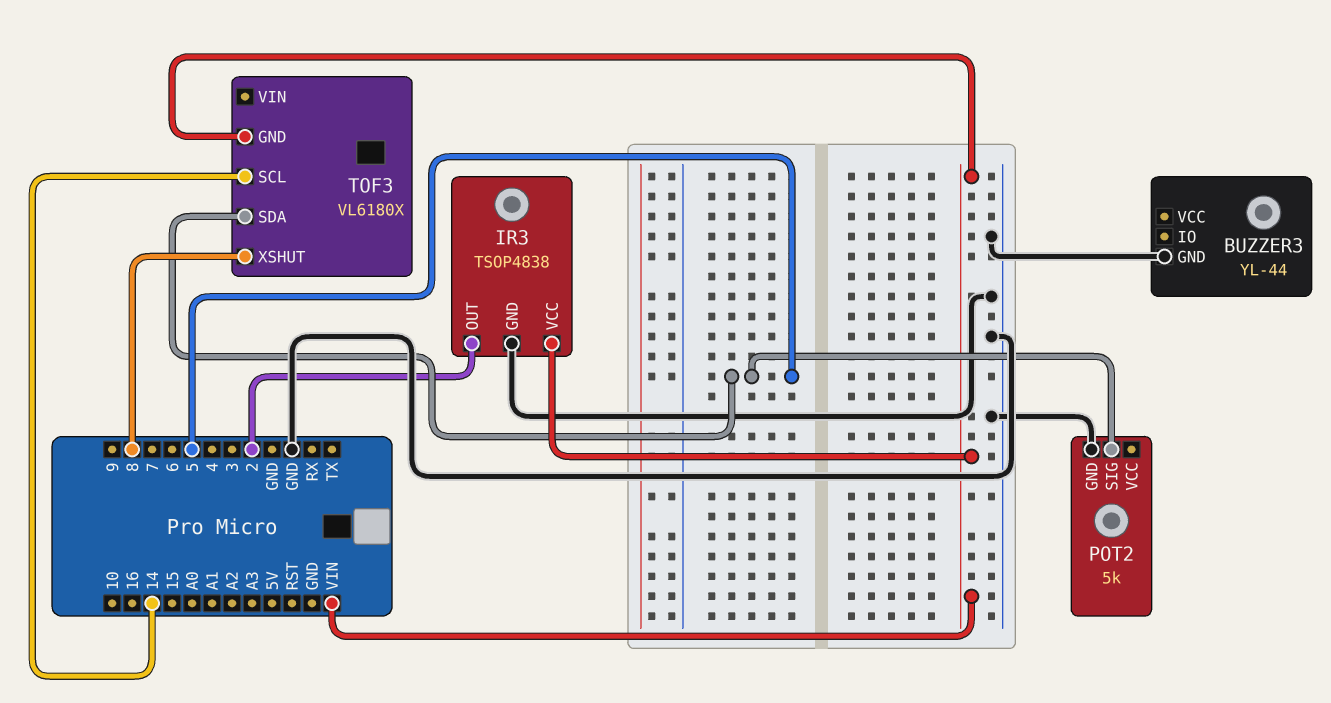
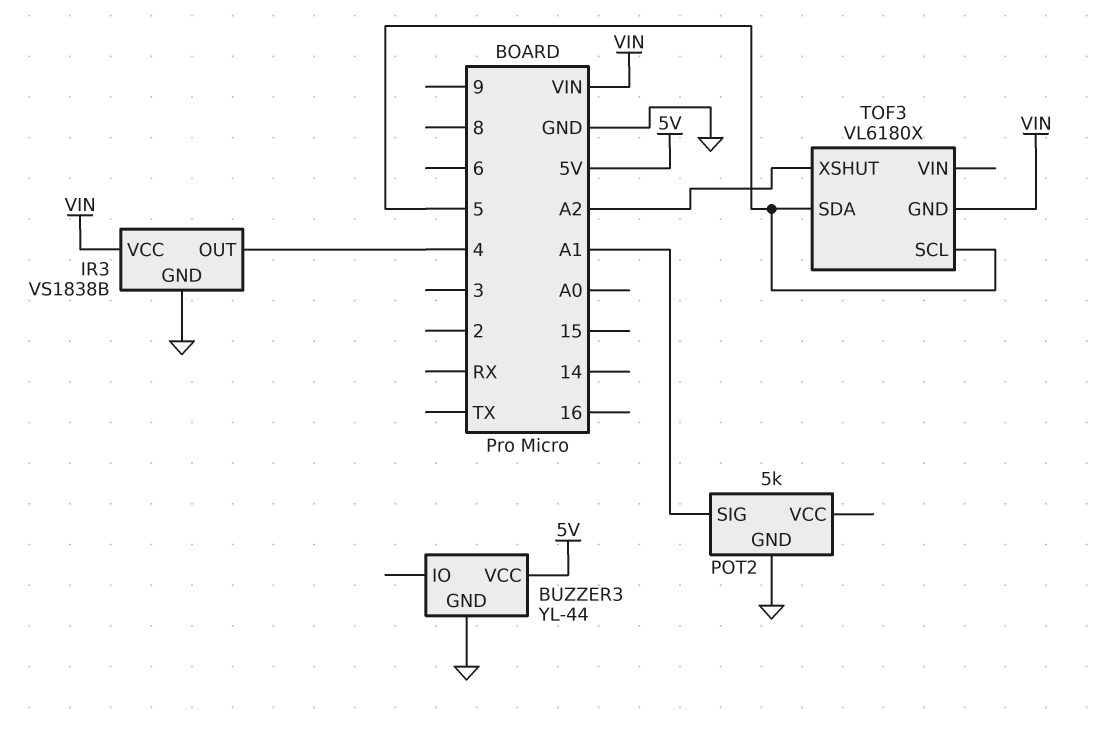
BUZZER3 pin VCC: none -> 5V
IR3: TSOP4838 -> VS1838B
IR3 pin OUT: 2 -> 4
POT2 pin SIG: 5 -> A1
TOF3 pin SCL: 14 -> 5
TOF3 pin XSHUT: 8 -> A2

